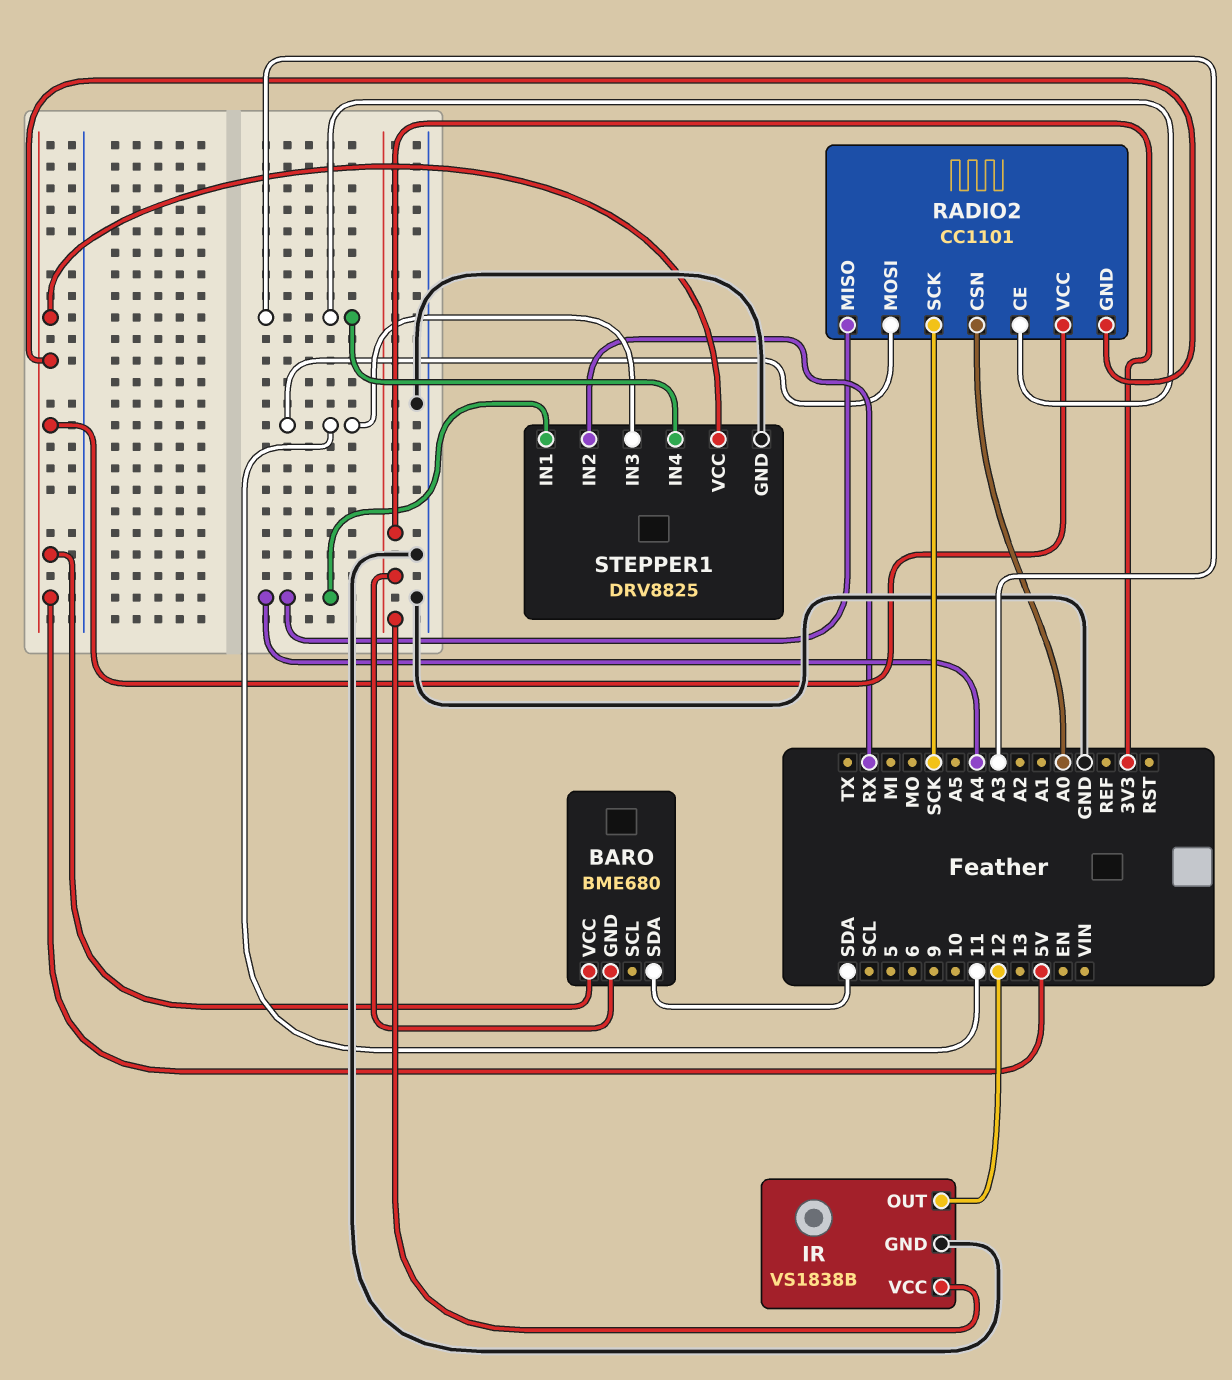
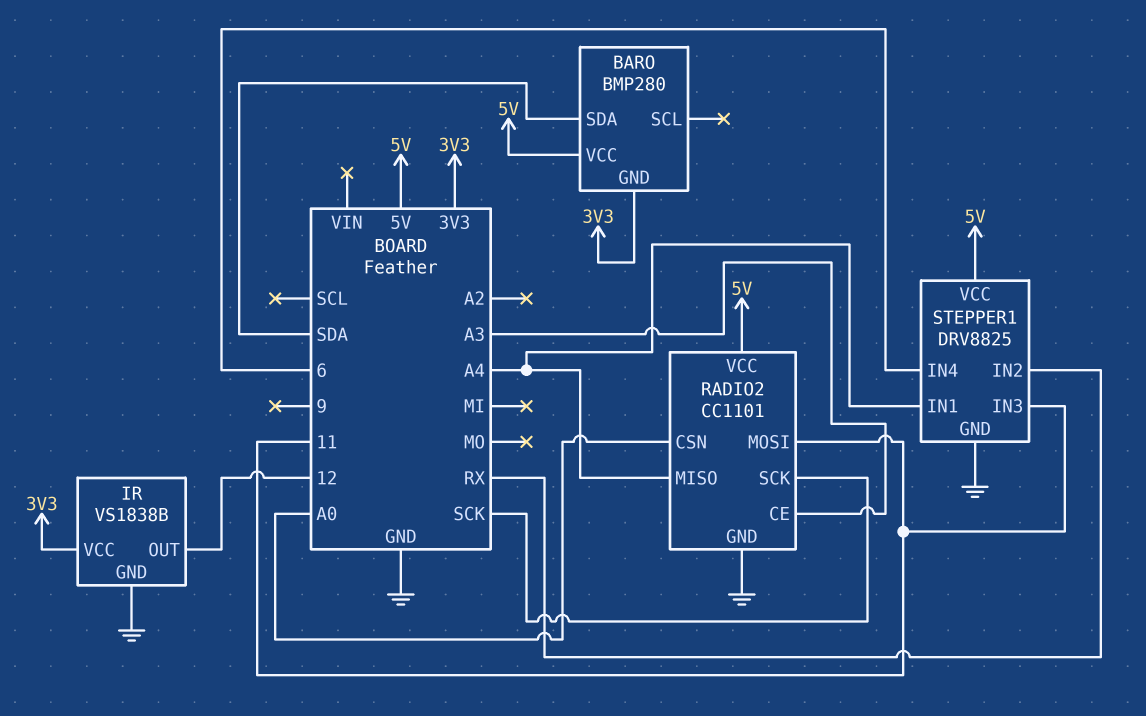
BARO: BME680 -> BMP280
RADIO2 pin GND: 5V -> GND
STEPPER1 pin IN4: A3 -> 6

